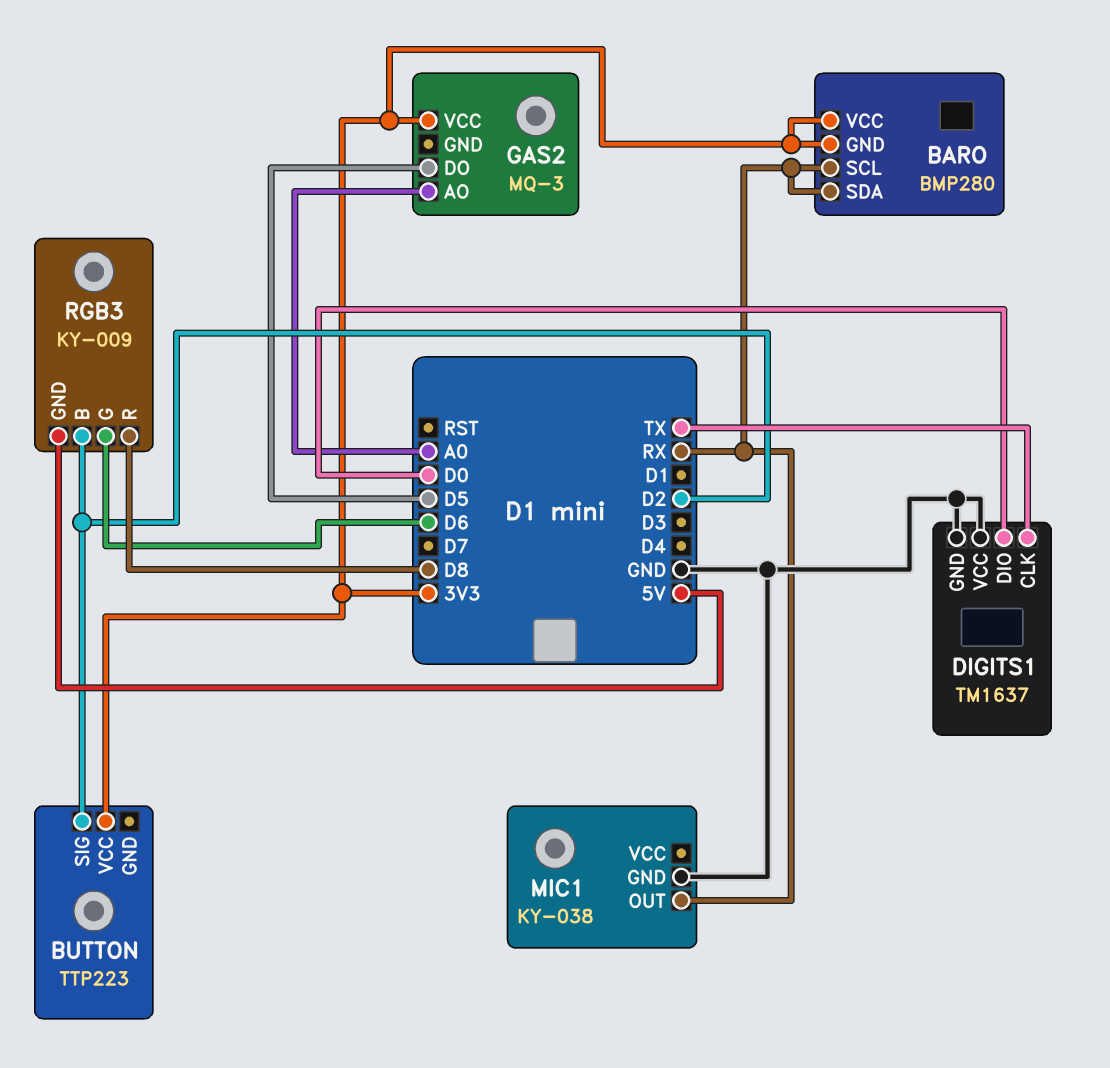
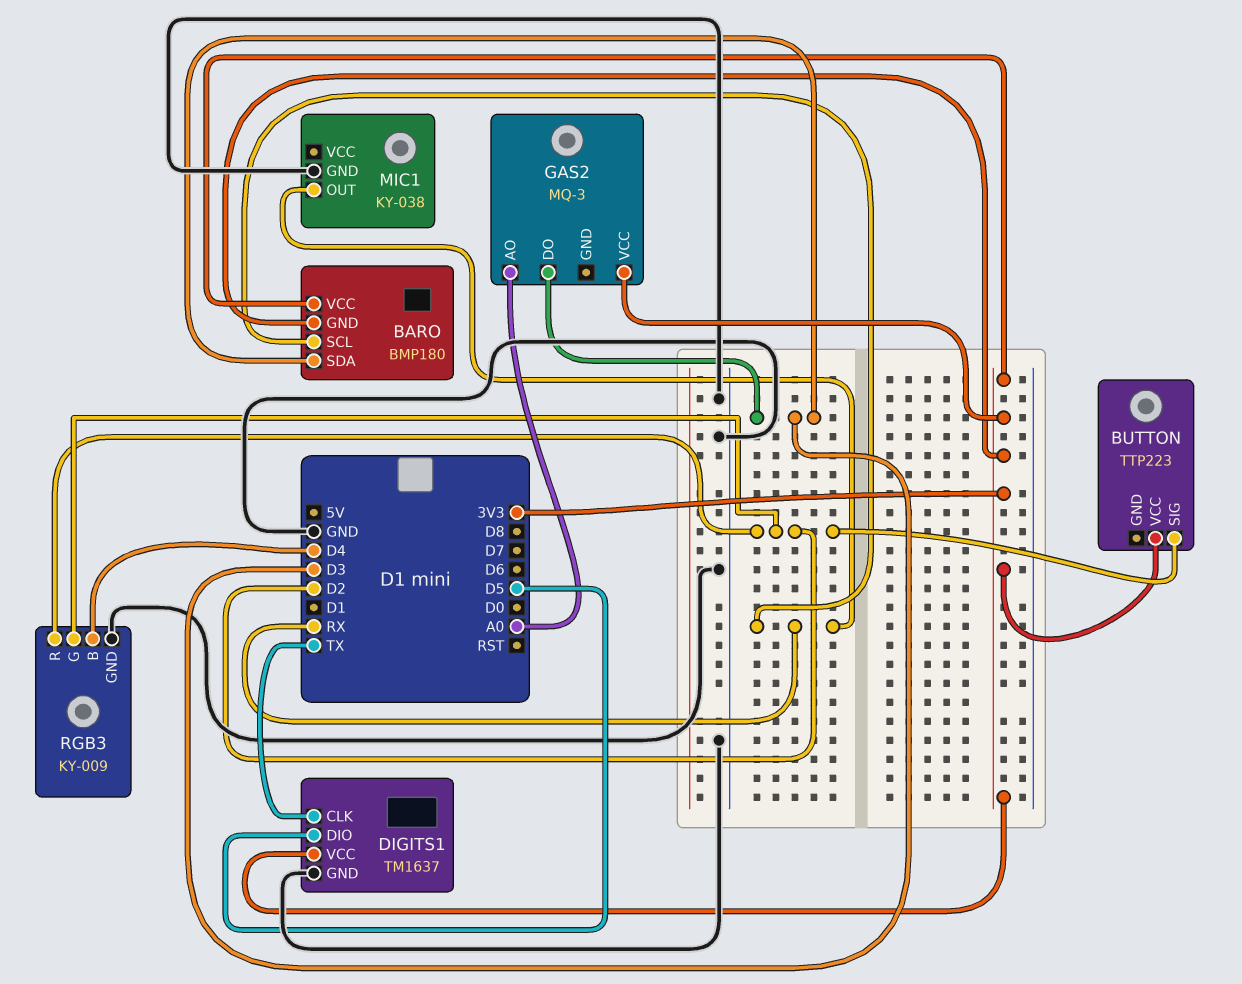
BARO: BMP280 -> BMP180
BARO pin SDA: RX -> D3
DIGITS1 pin DIO: D0 -> D5
DIGITS1 pin VCC: GND -> 3V3
GAS2 pin DO: D5 -> D3
RGB3 pin B: D2 -> D4
RGB3 pin G: D6 -> D2
RGB3 pin GND: 5V -> GND
RGB3 pin R: D8 -> D2

